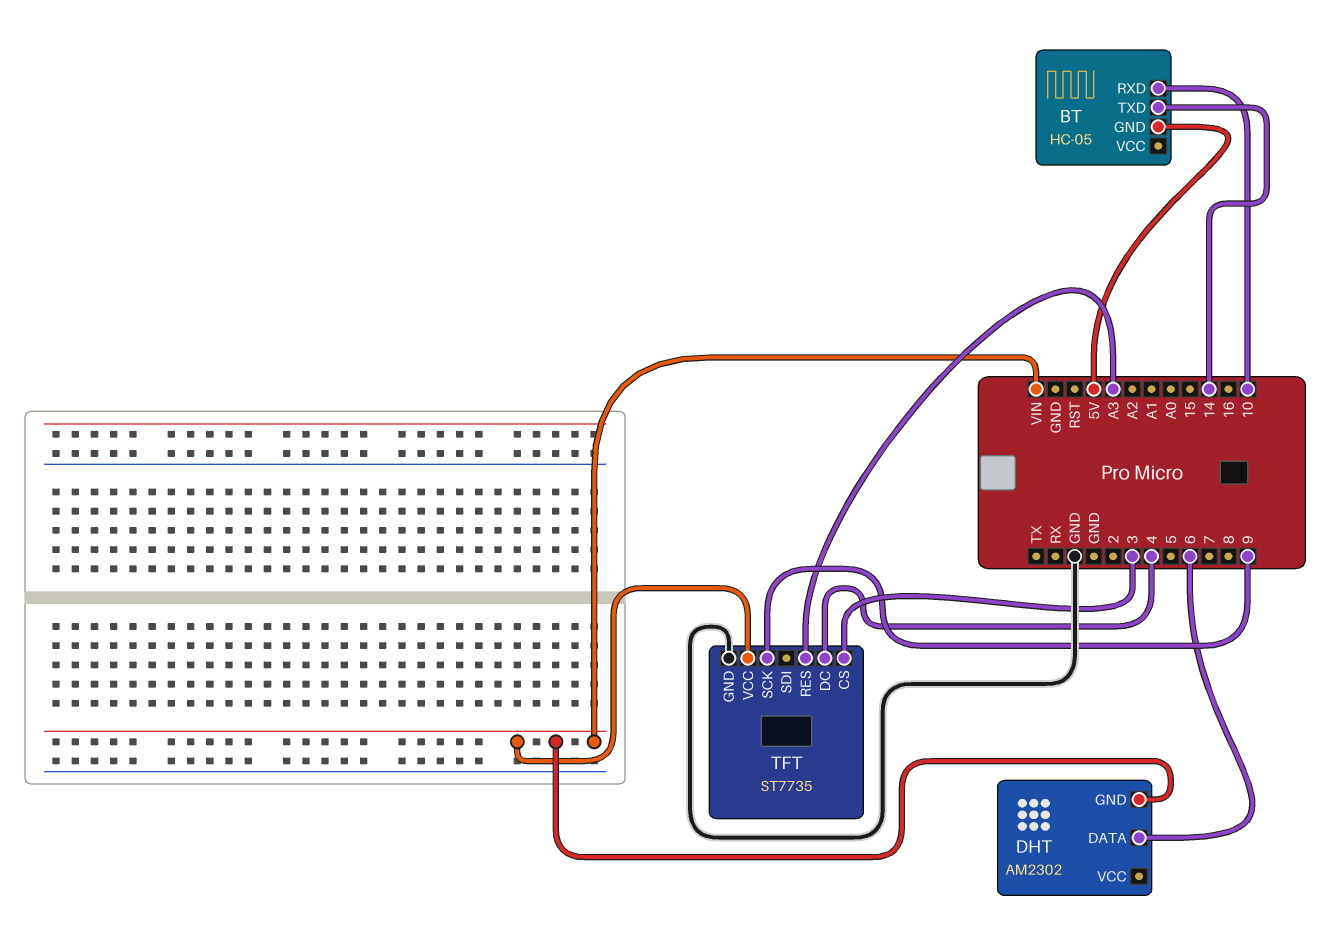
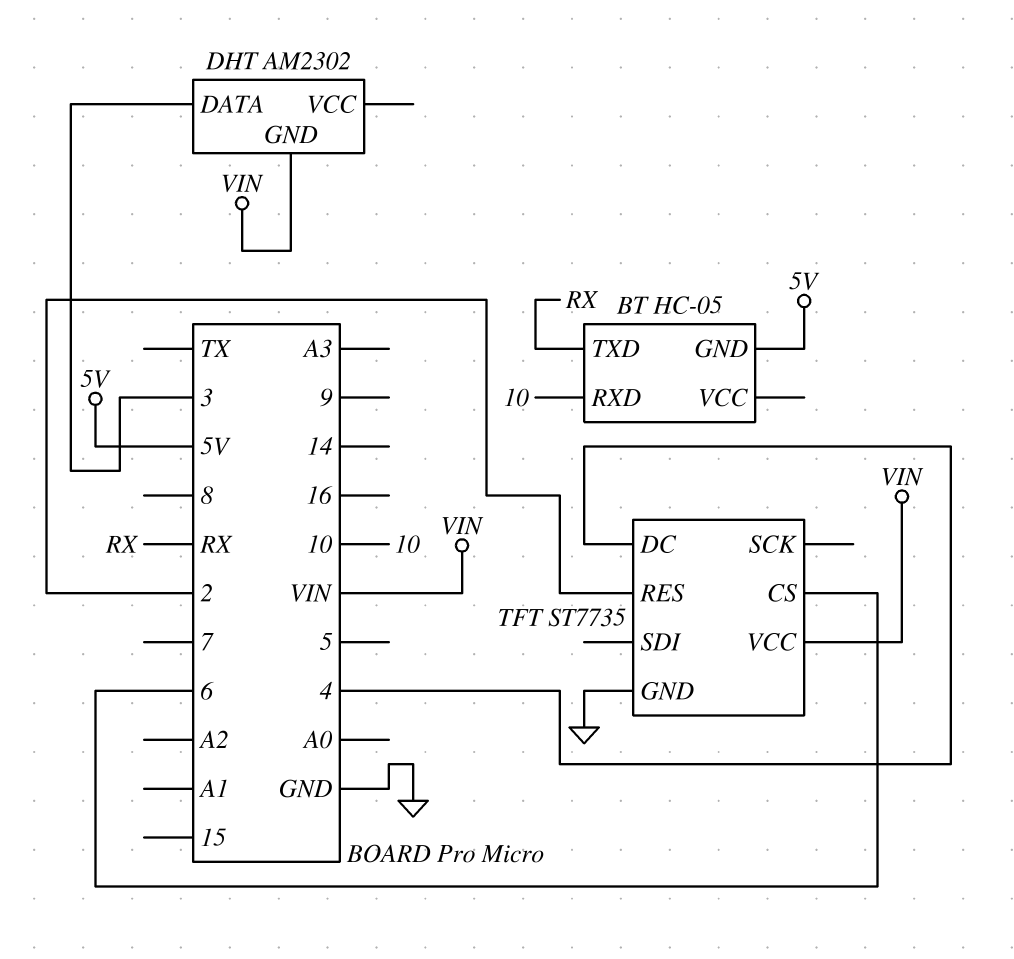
BT pin TXD: 14 -> RX
DHT pin DATA: 6 -> 3
TFT pin CS: 3 -> 6
TFT pin RES: A3 -> 2
TFT pin SCK: 9 -> none

